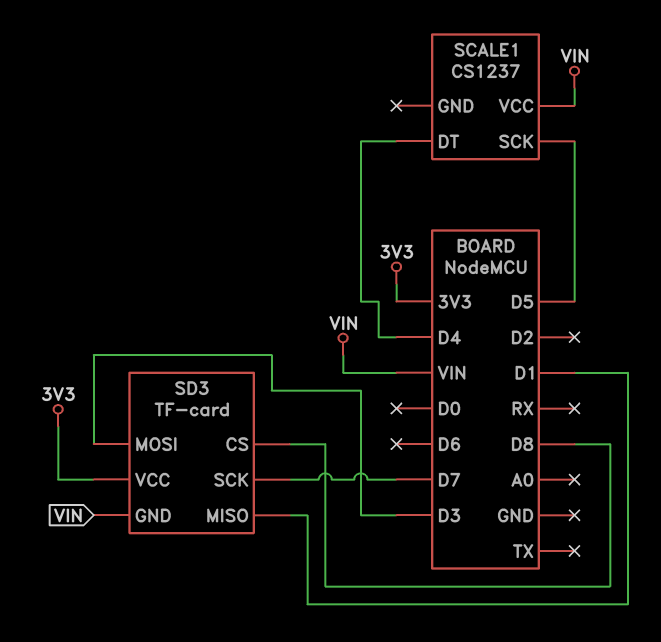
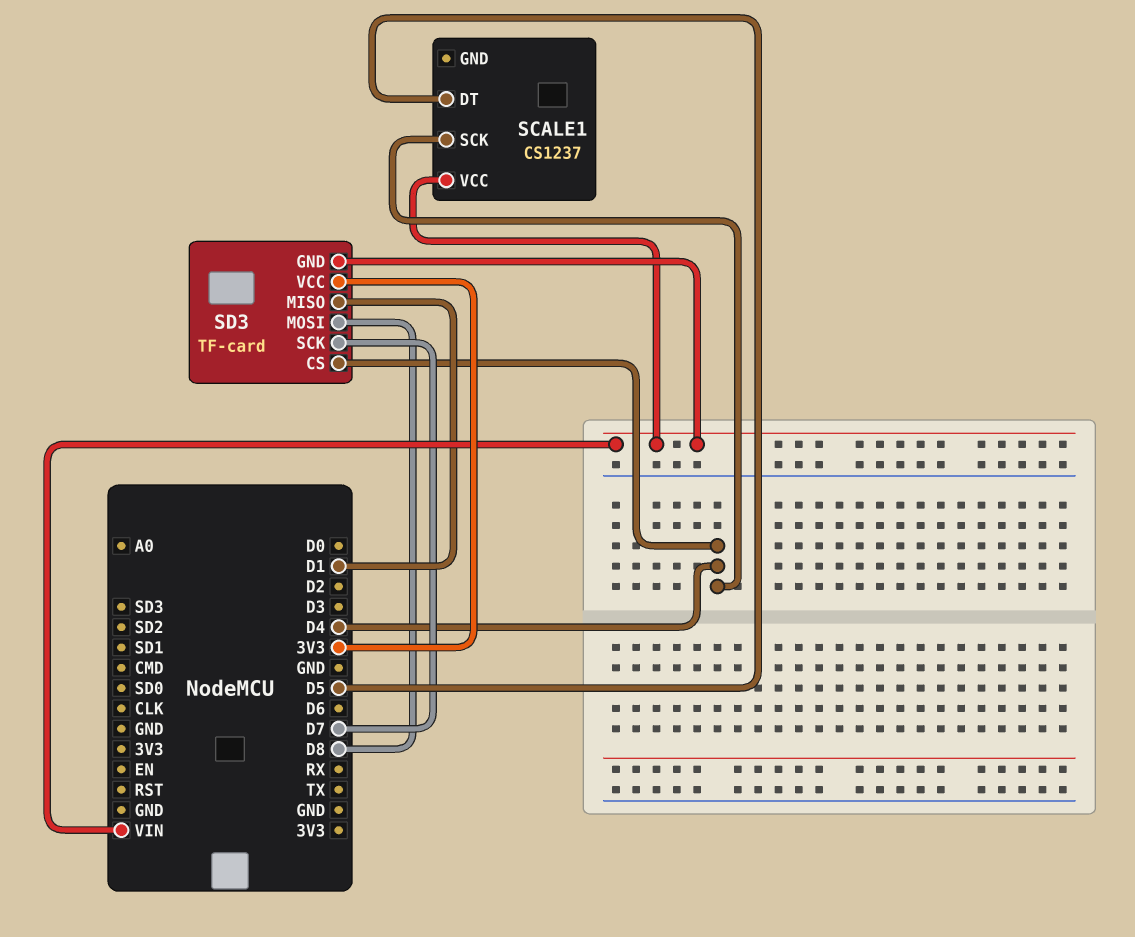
SCALE1 pin DT: D4 -> D5
SCALE1 pin SCK: D5 -> D4
SD3 pin CS: D8 -> D4
SD3 pin MOSI: D3 -> D8

